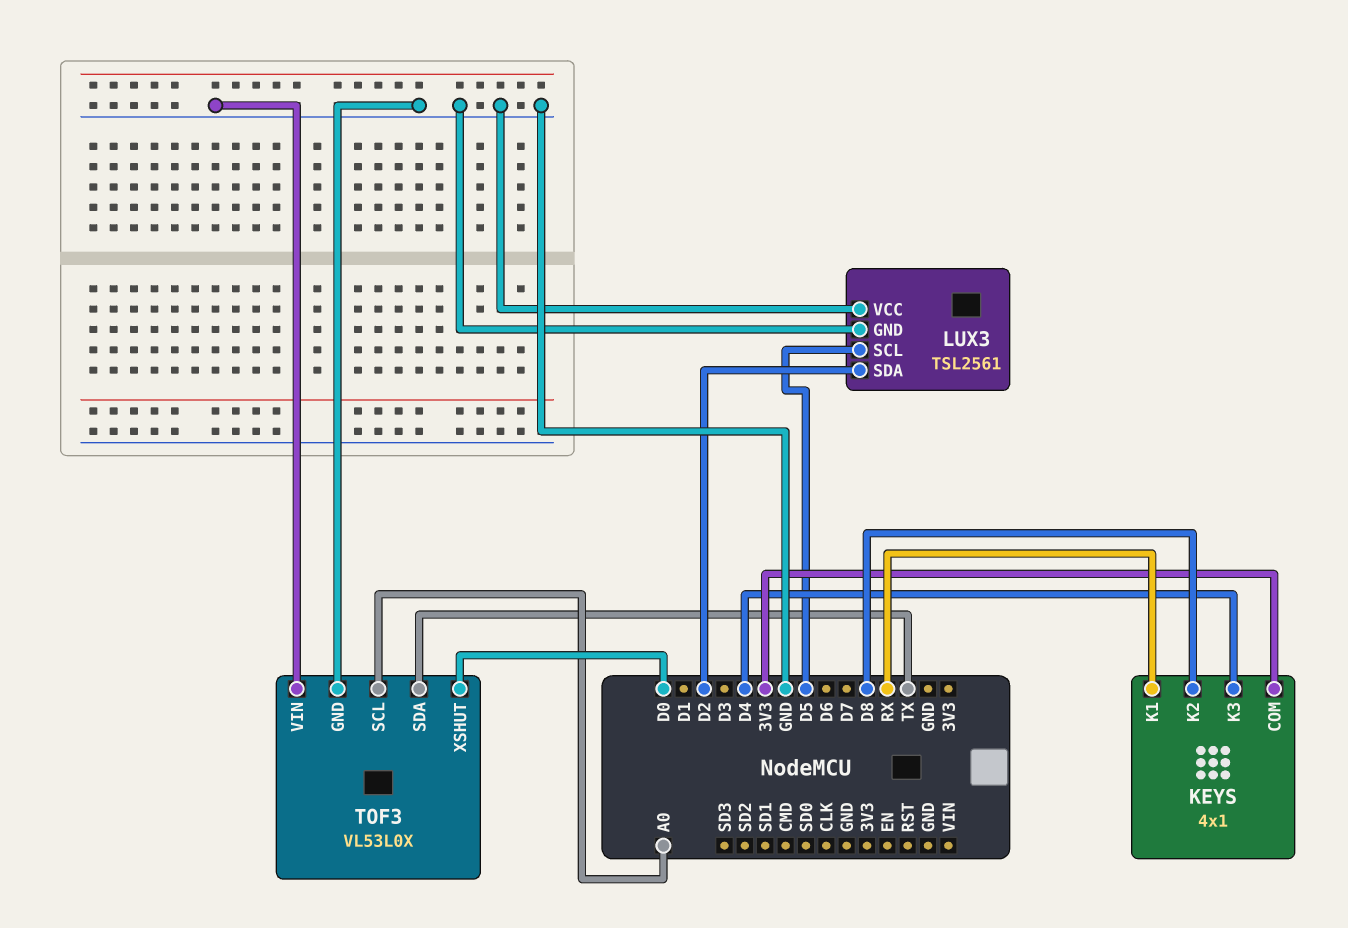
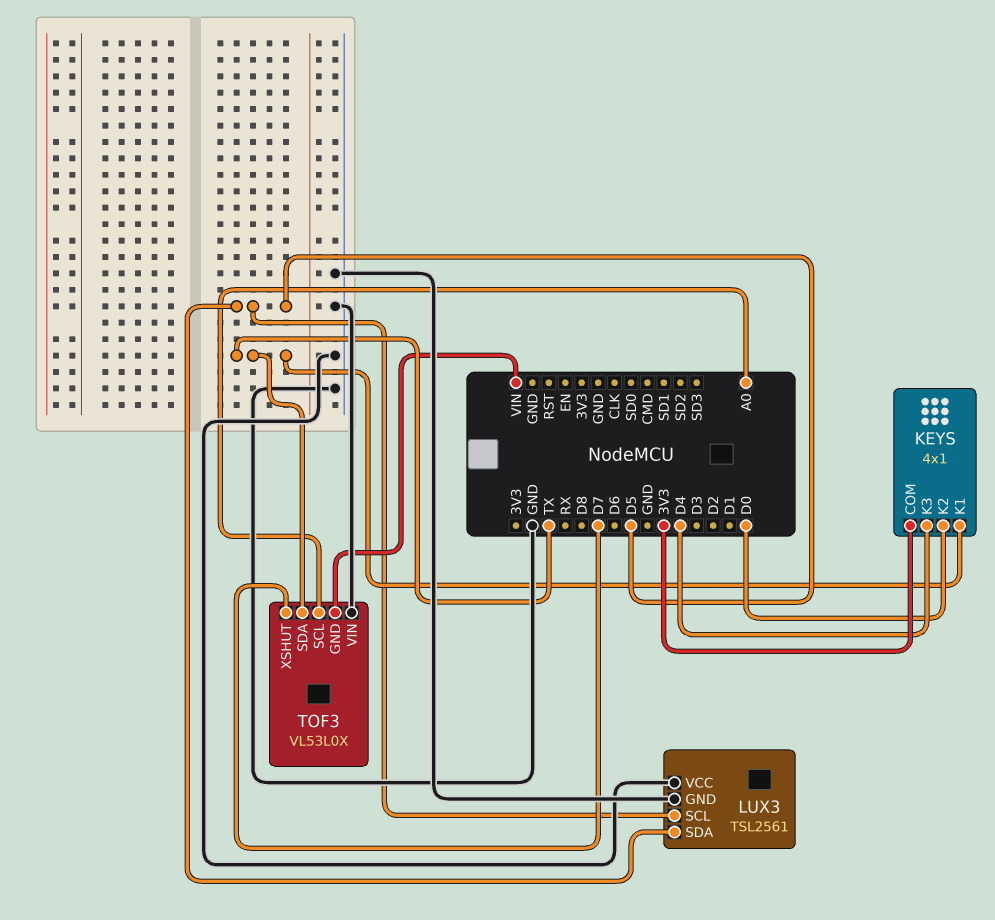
KEYS pin K1: RX -> TX
KEYS pin K2: D8 -> D0
LUX3 pin SDA: D2 -> D5
TOF3 pin GND: GND -> VIN
TOF3 pin XSHUT: D0 -> D7

